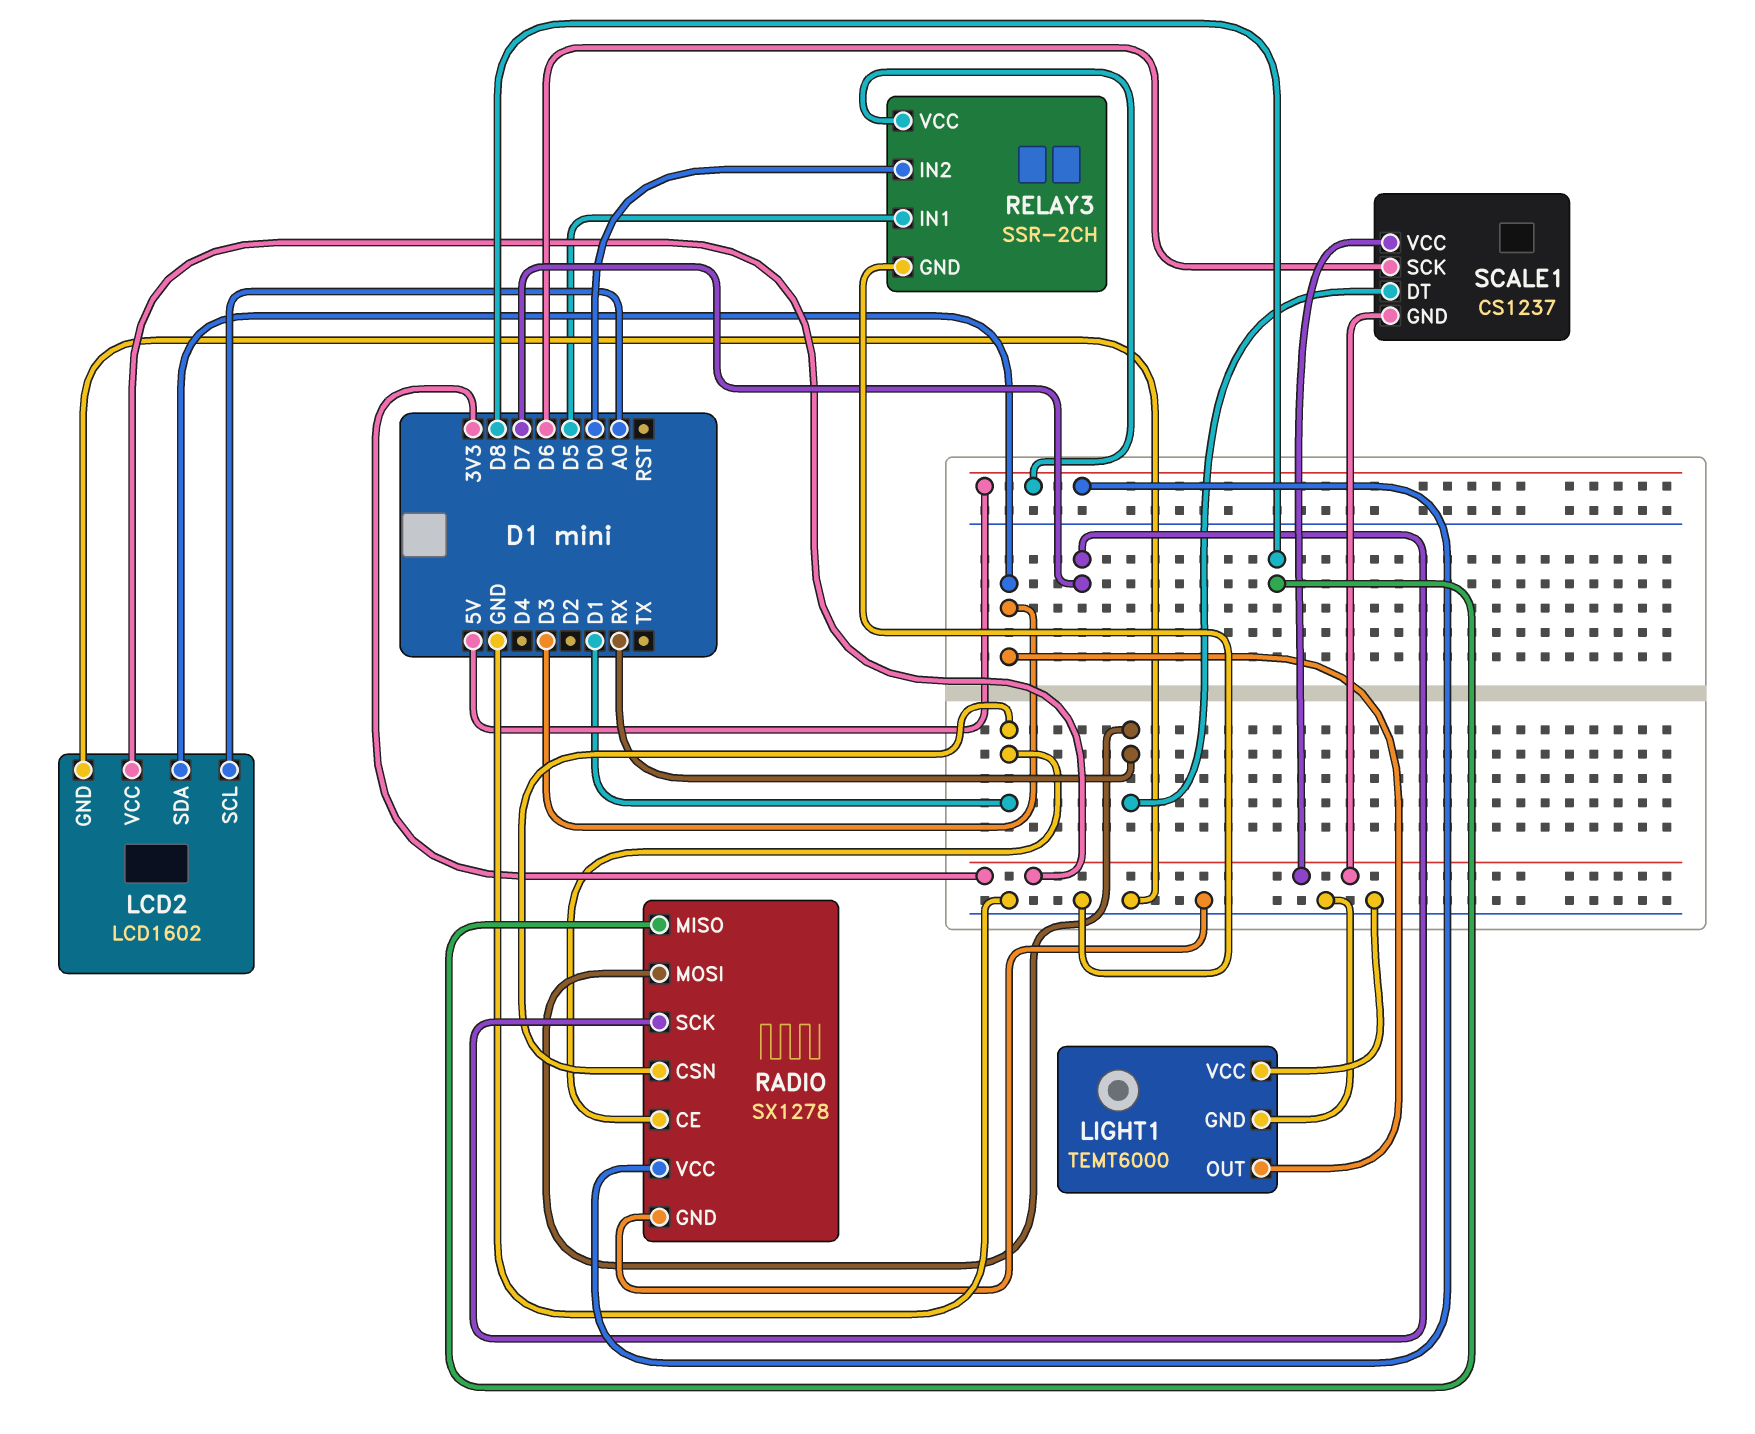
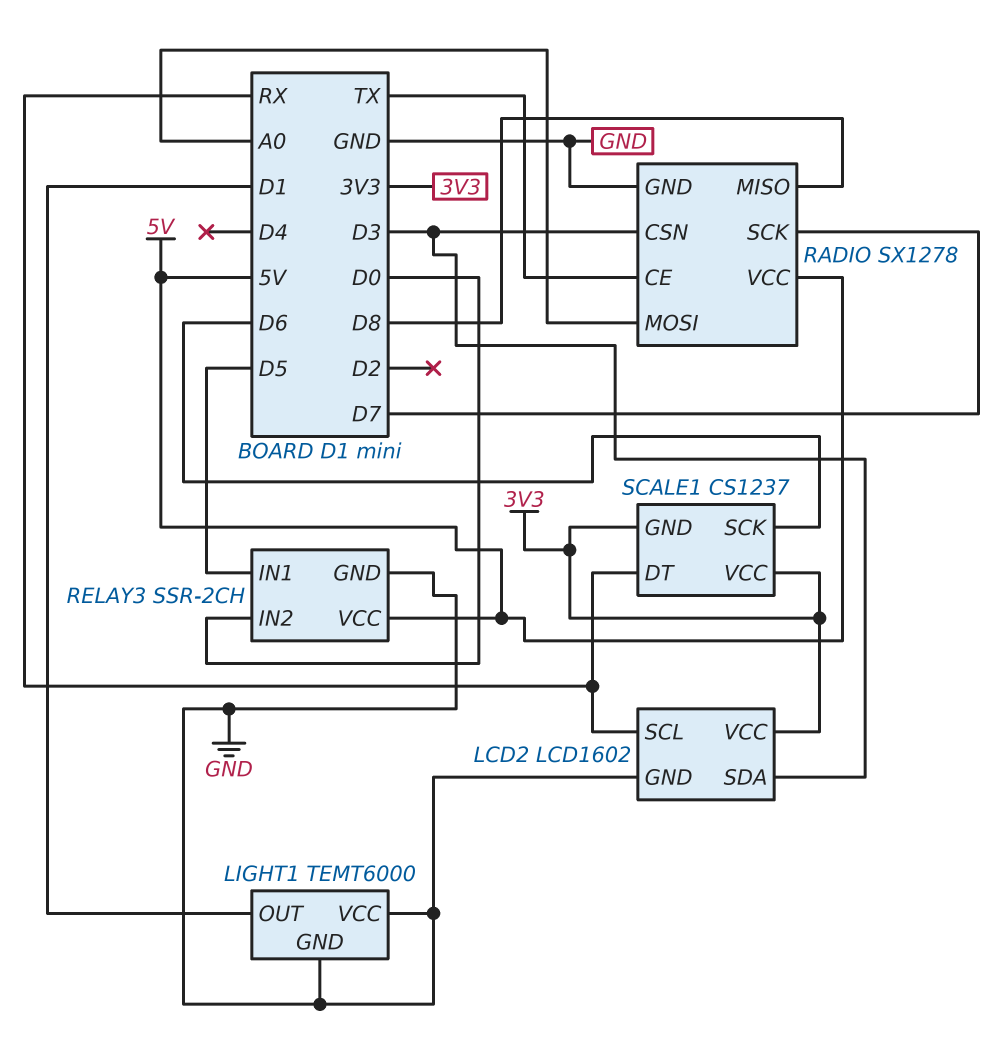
LCD2 pin SCL: A0 -> RX
LIGHT1 pin OUT: D3 -> D1
RADIO pin CE: D1 -> TX
RADIO pin CSN: D1 -> D3
RADIO pin MOSI: RX -> A0

